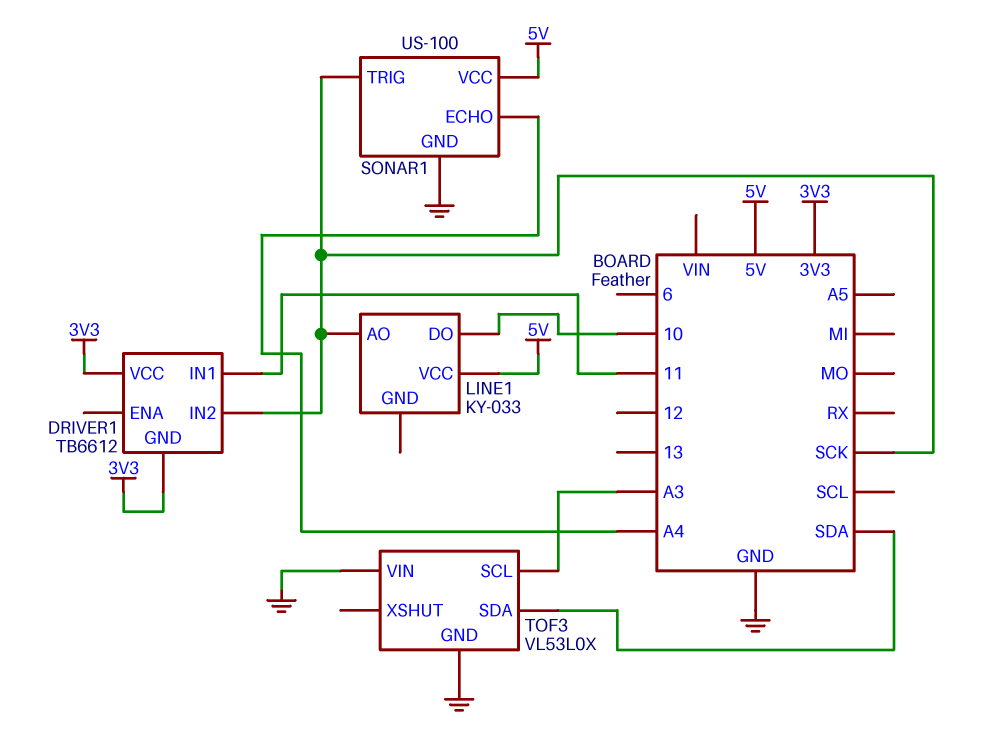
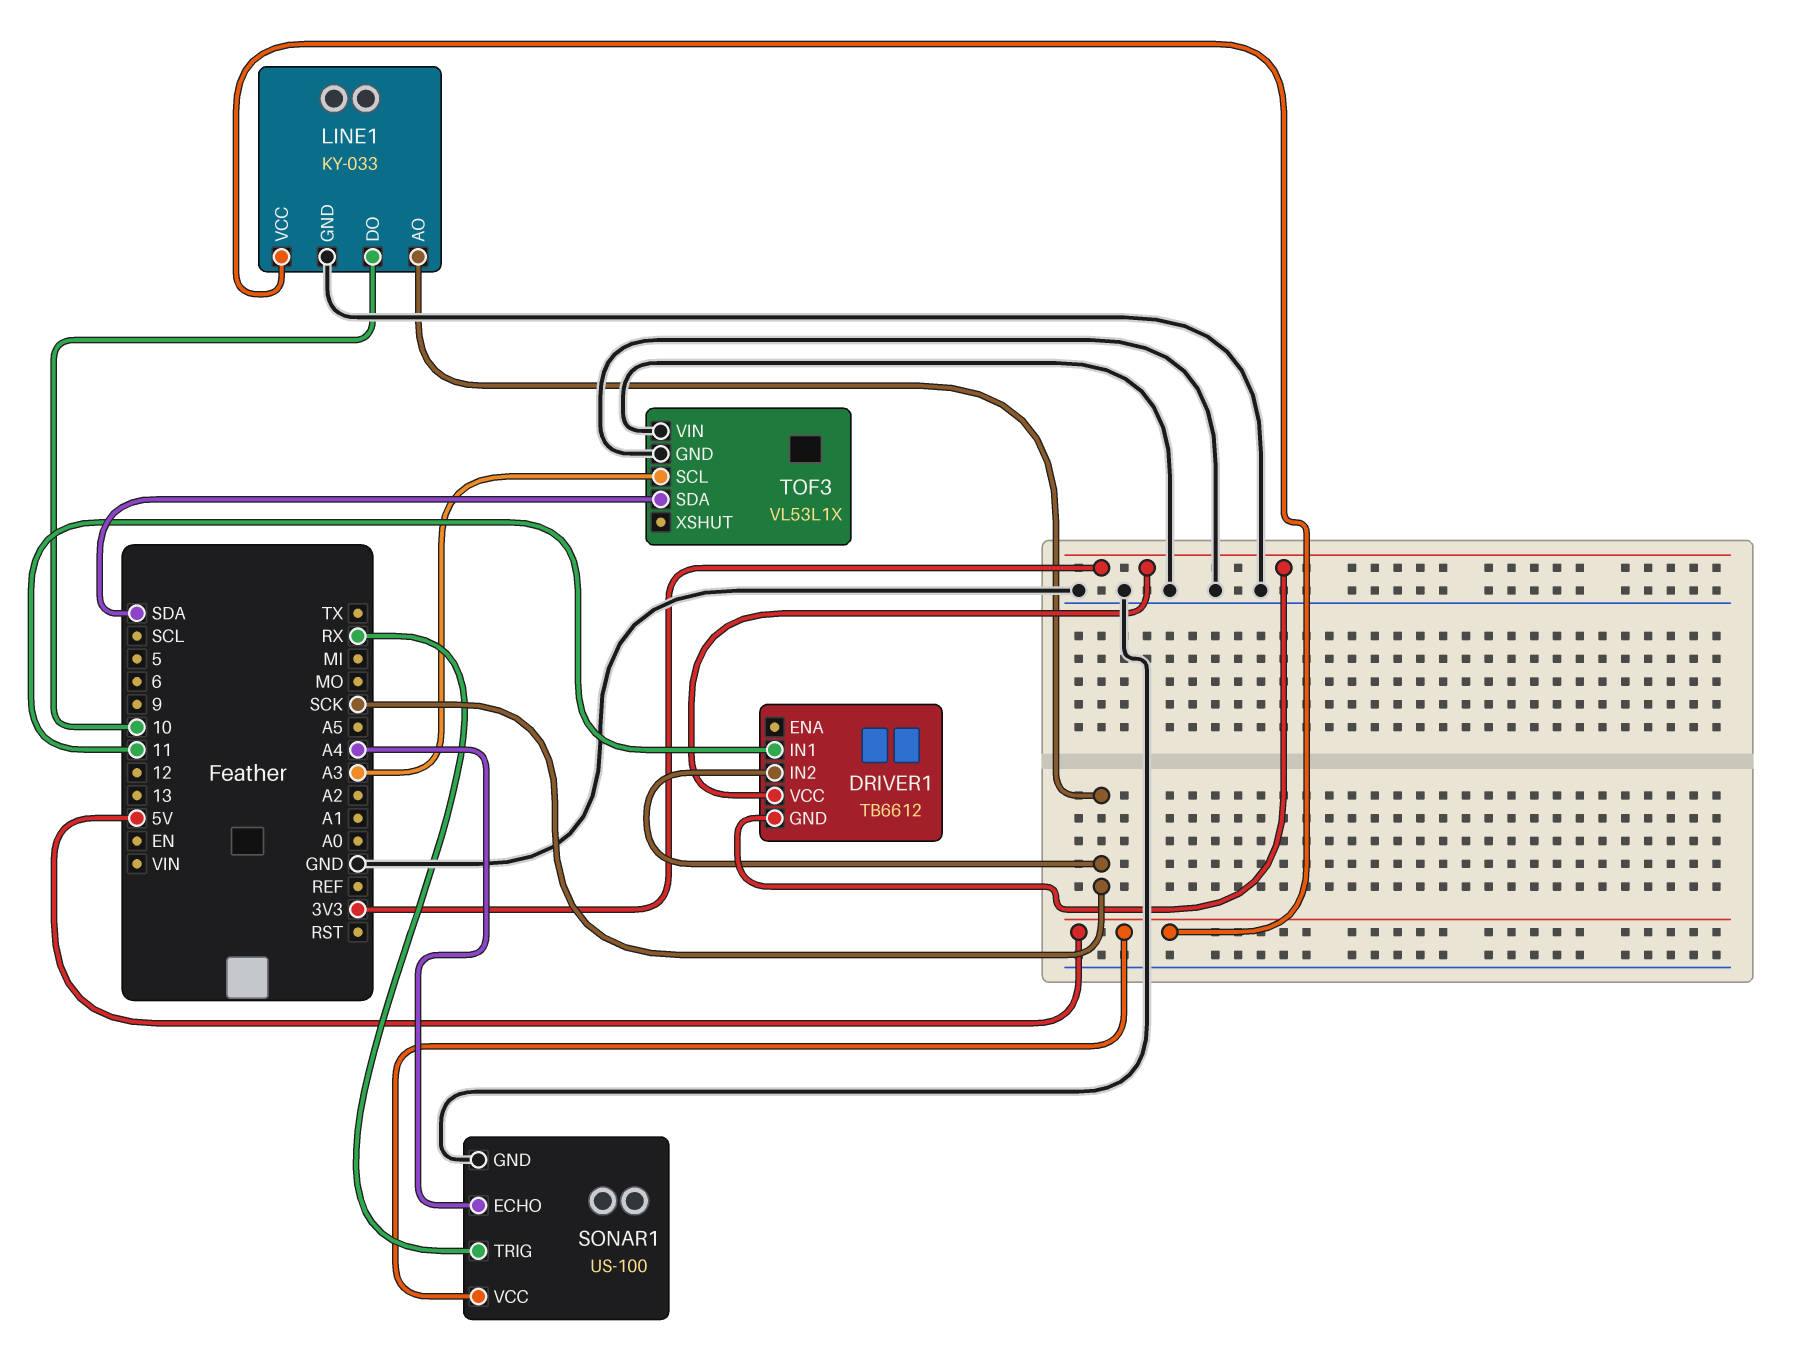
LINE1 pin GND: none -> GND
SONAR1 pin TRIG: SCK -> RX
TOF3: VL53L0X -> VL53L1X

